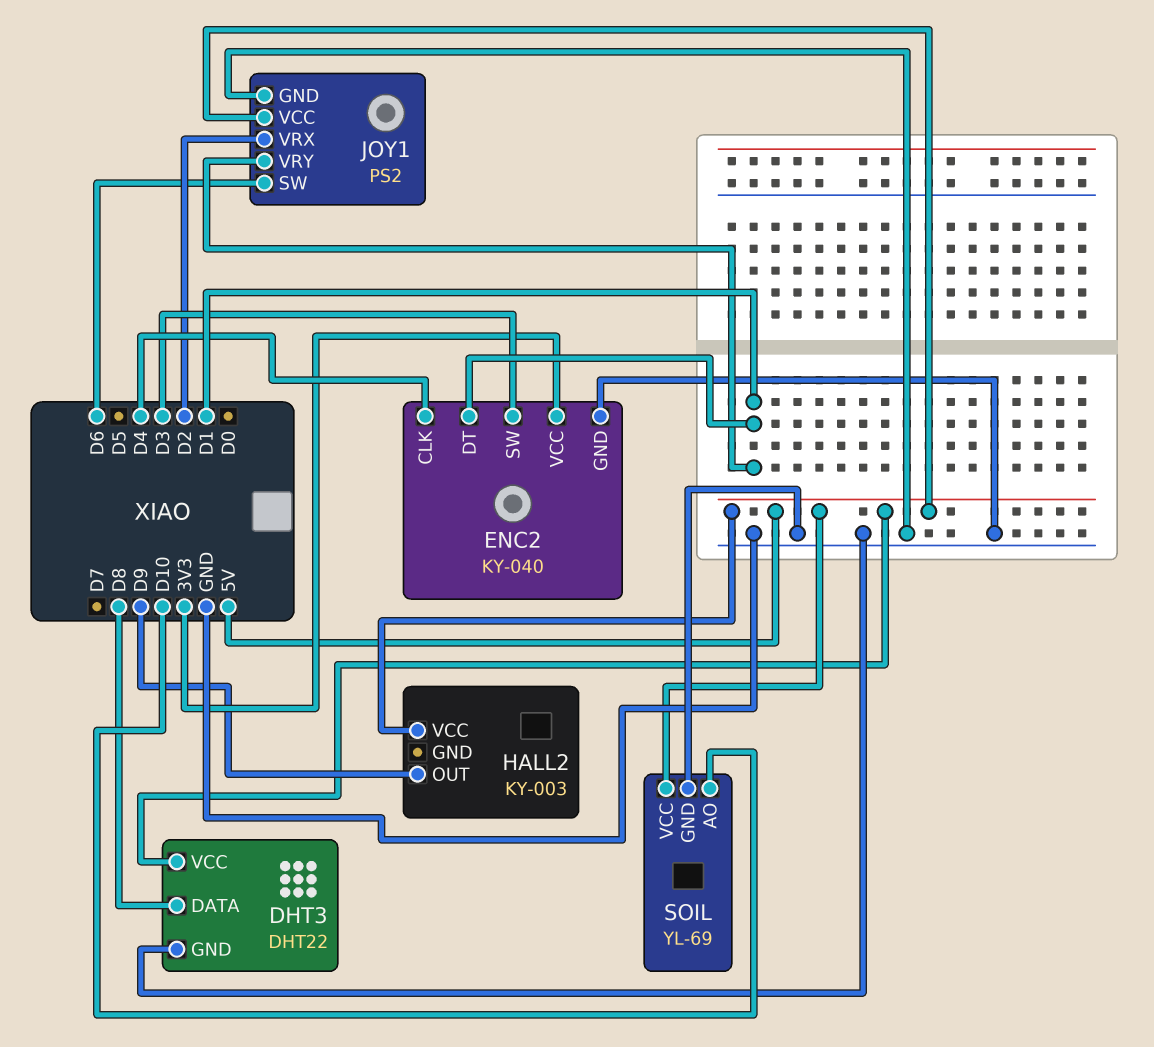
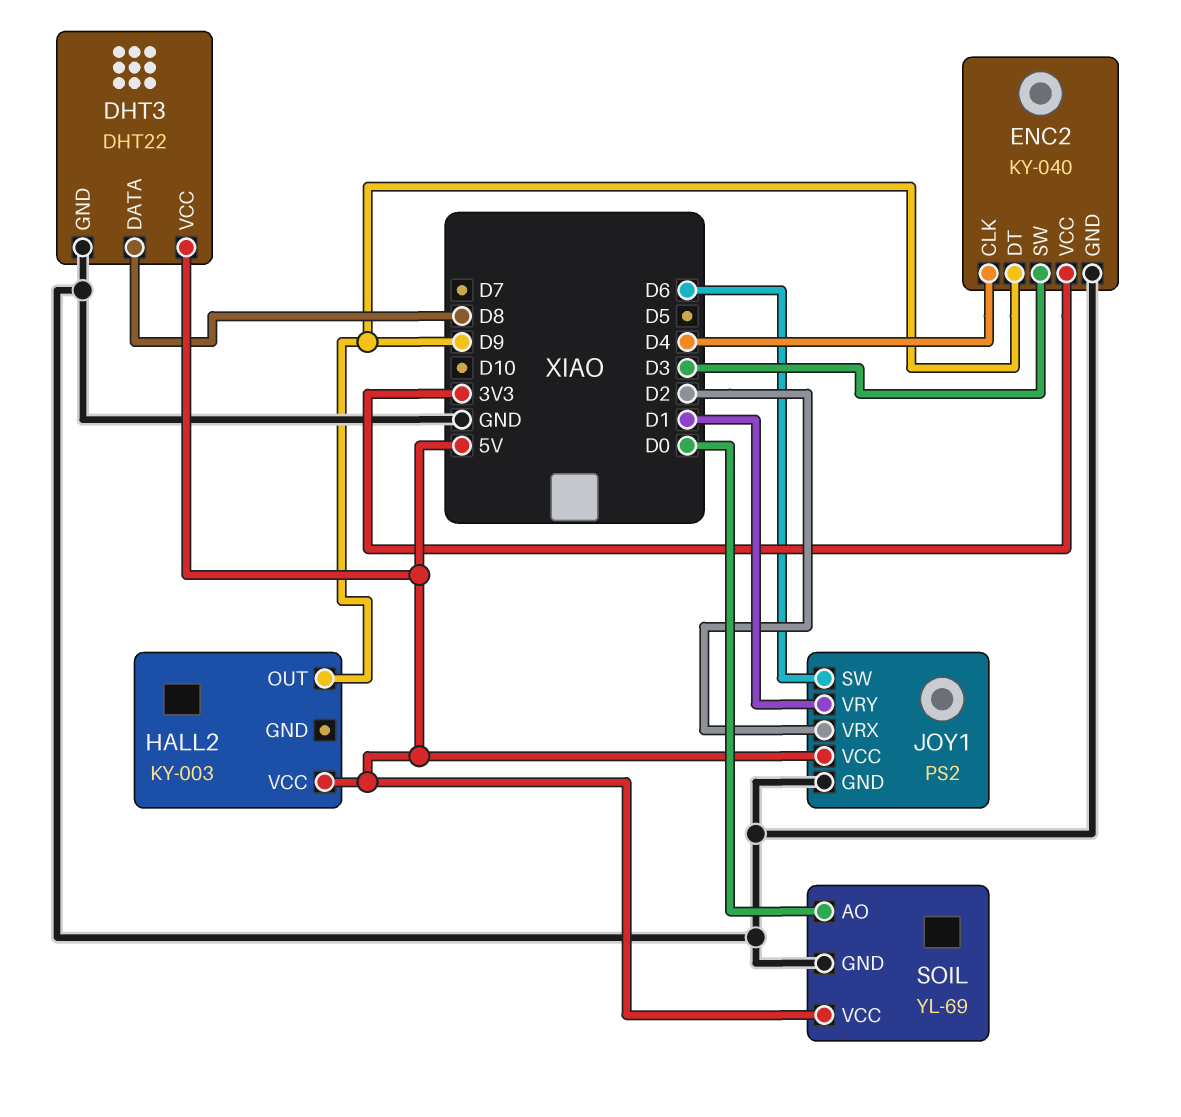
ENC2 pin DT: D1 -> D9
SOIL pin AO: D10 -> D0

